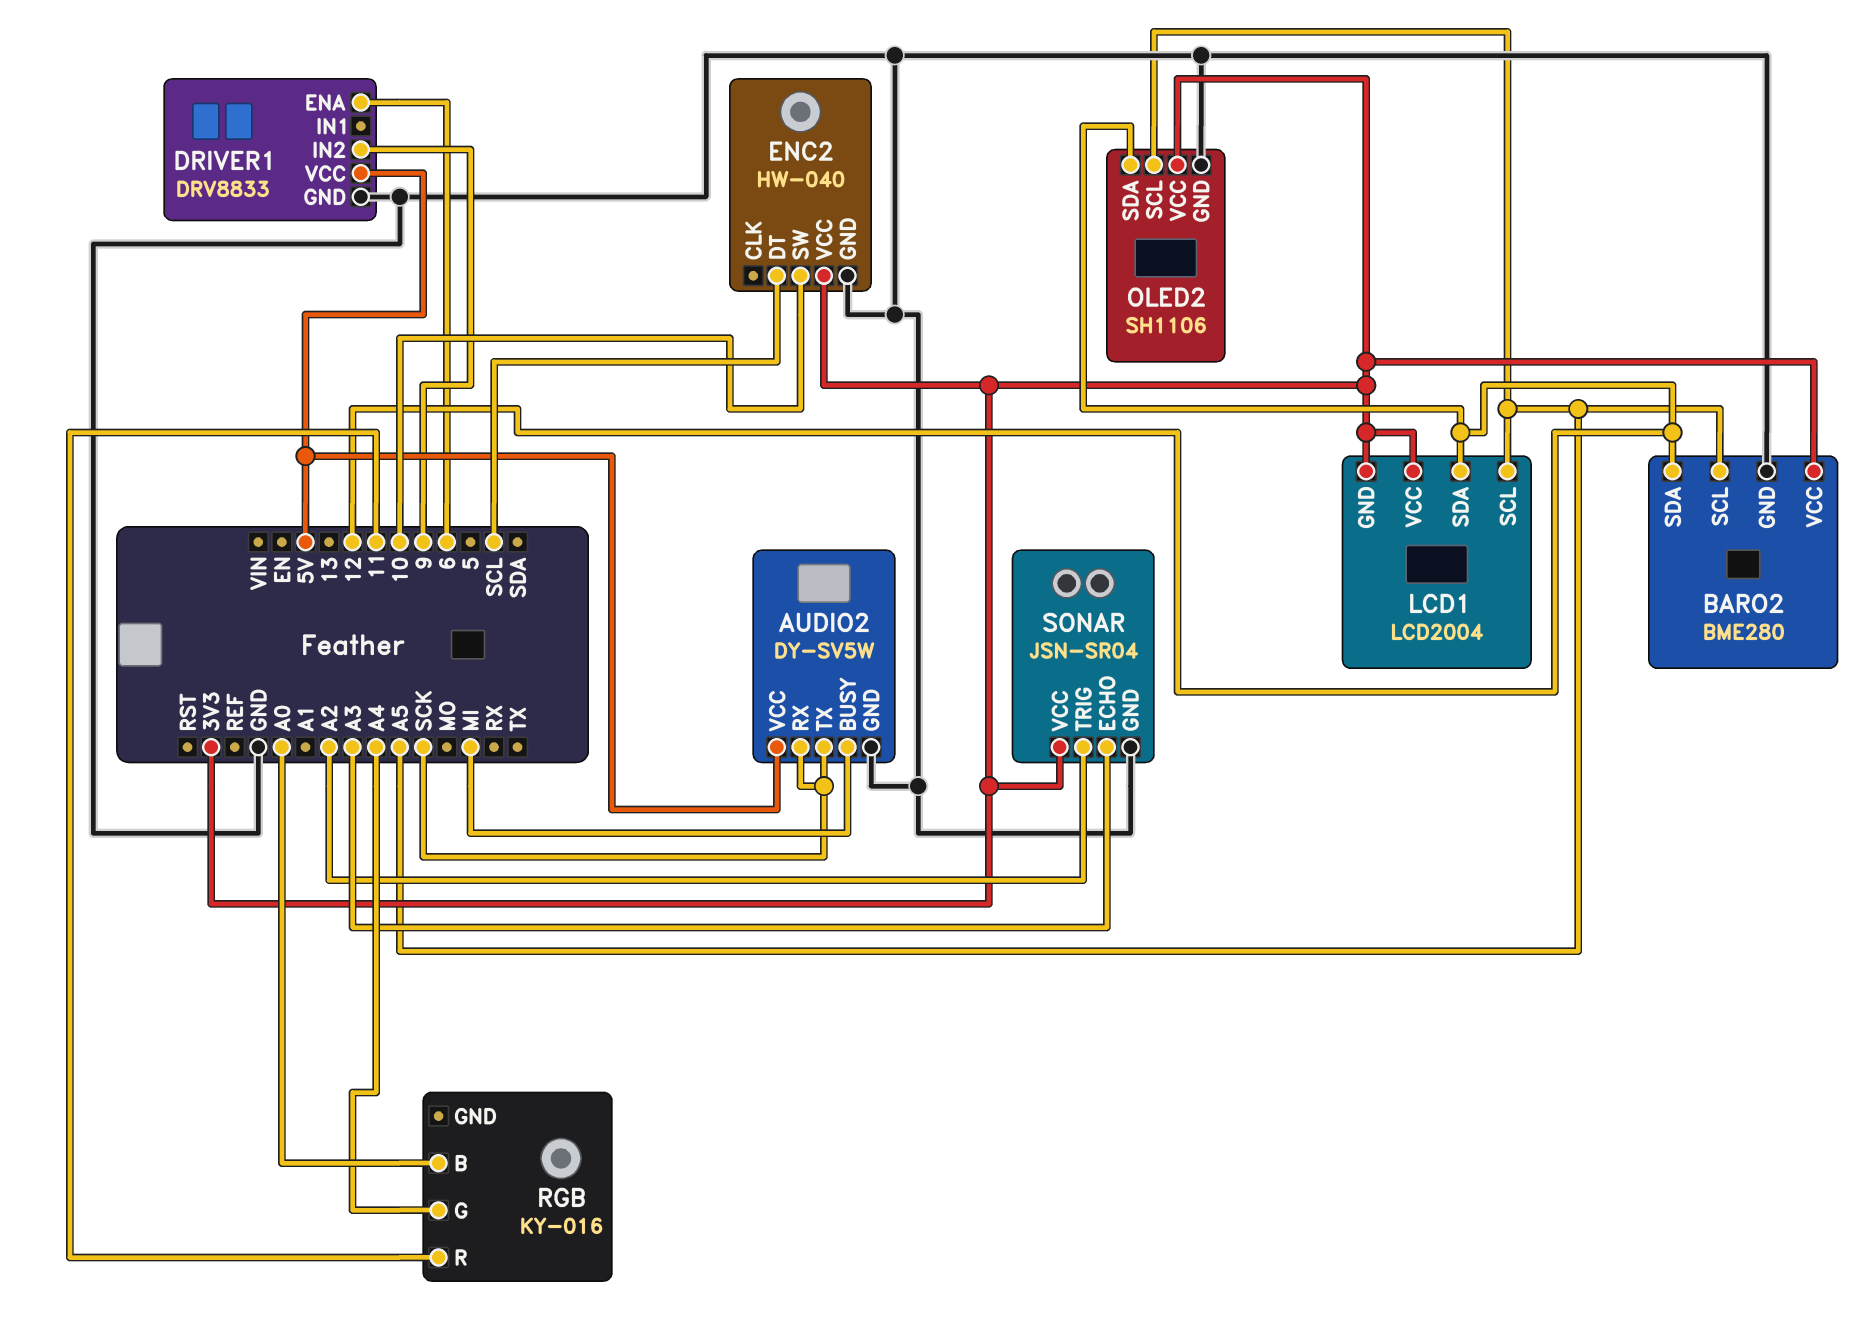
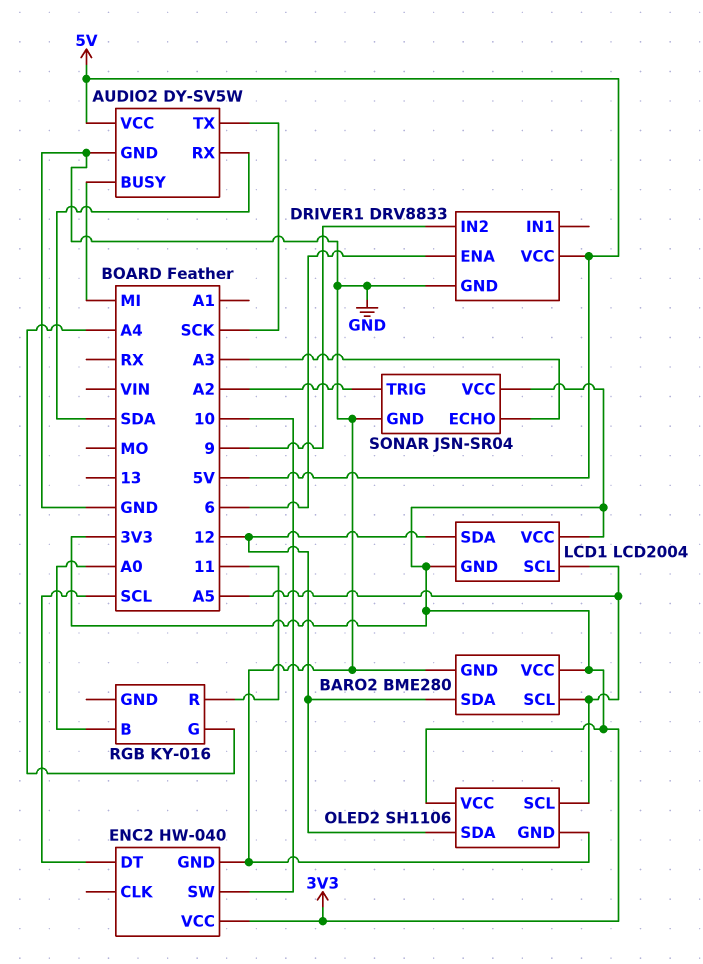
AUDIO2 pin RX: SCK -> SDA

